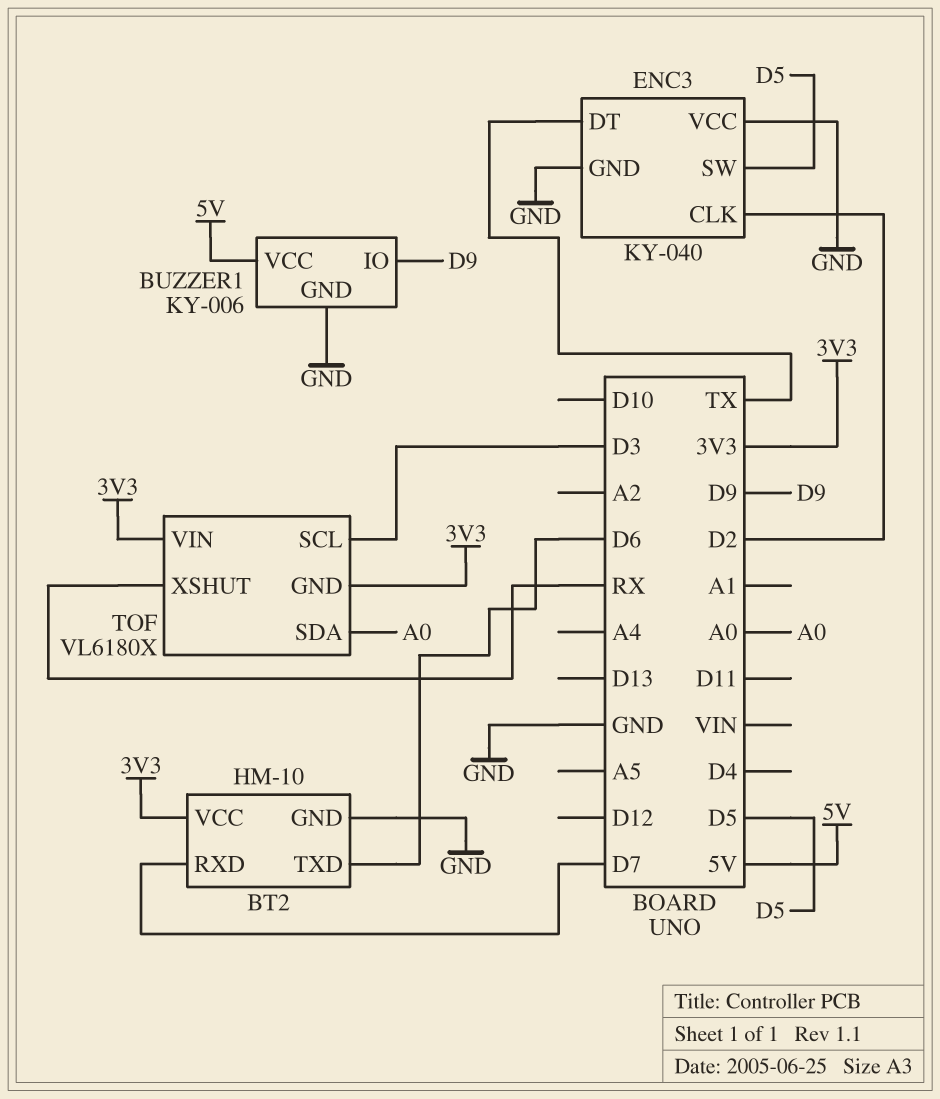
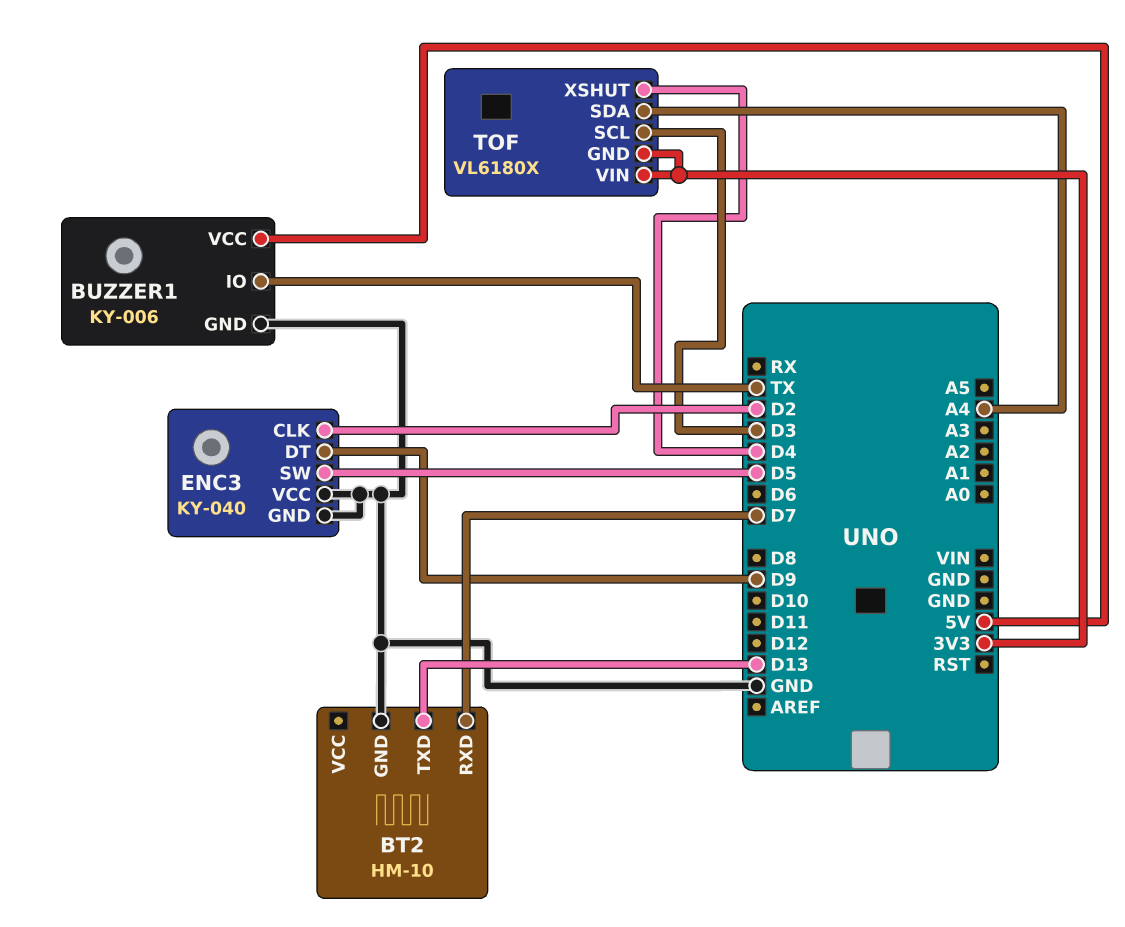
BT2 pin TXD: D6 -> D13
BT2 pin VCC: 3V3 -> none
BUZZER1 pin IO: D9 -> TX
ENC3 pin DT: TX -> D9
TOF pin SDA: A0 -> A4
TOF pin XSHUT: RX -> D4

